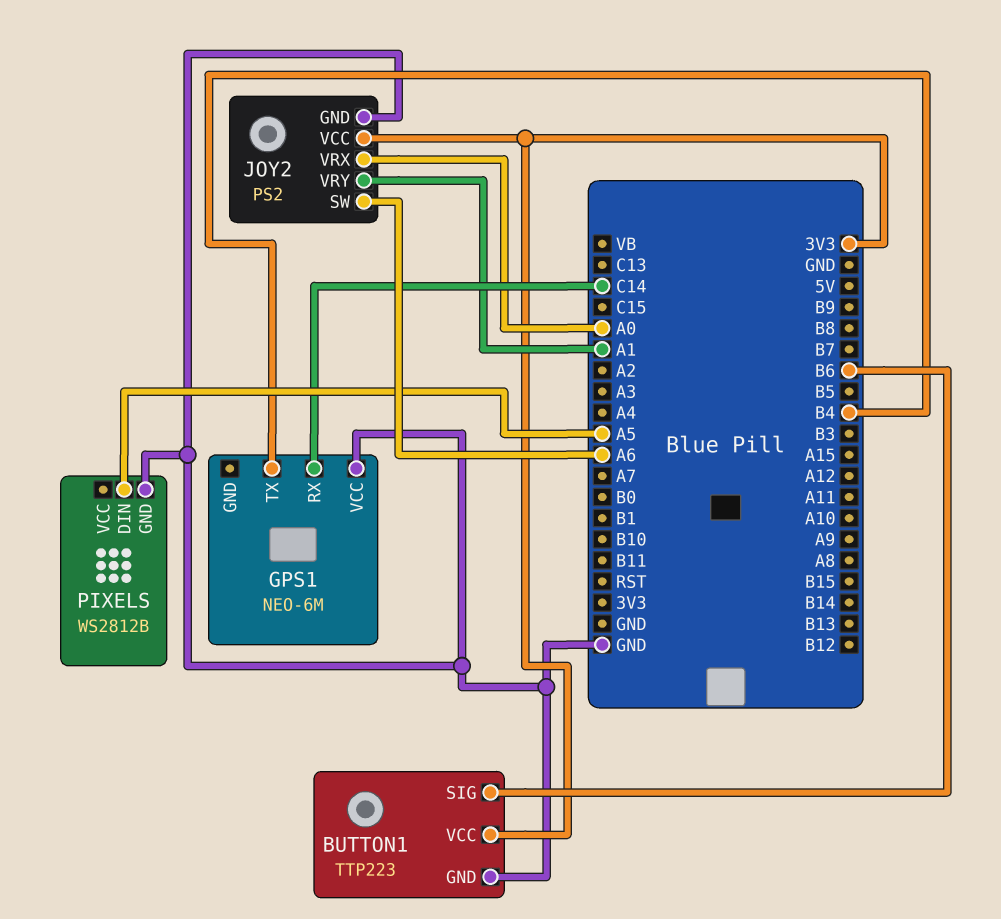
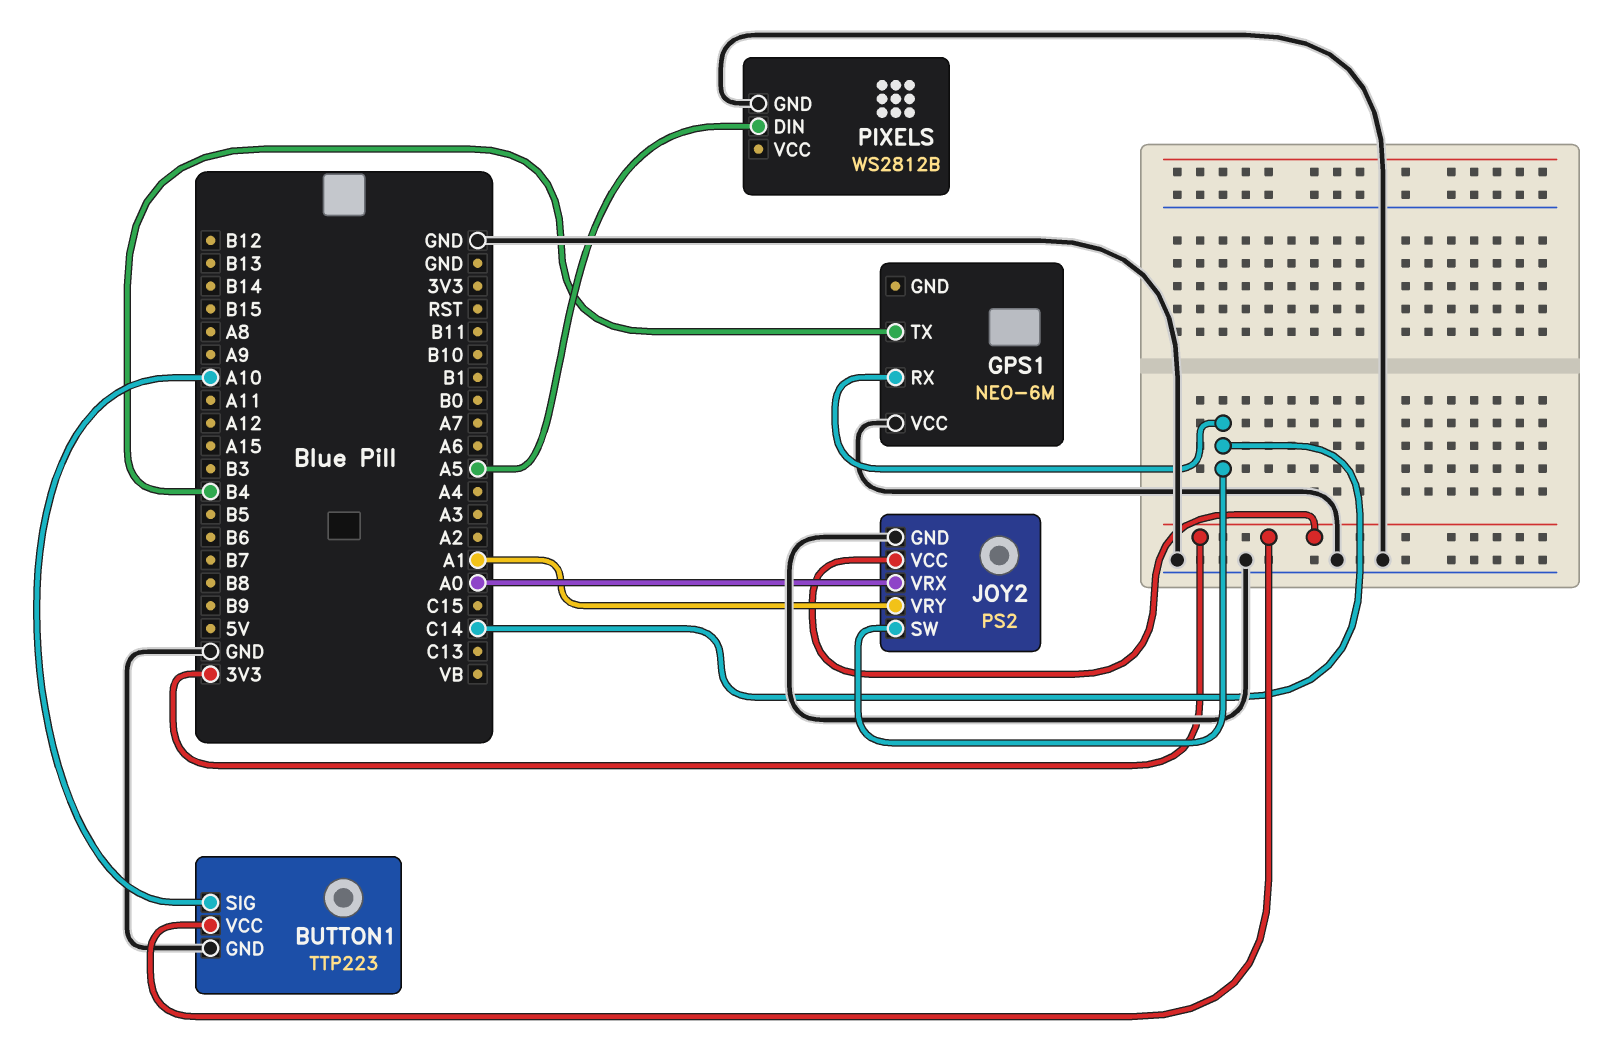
BUTTON1 pin SIG: B6 -> A10
JOY2 pin SW: A6 -> C14

